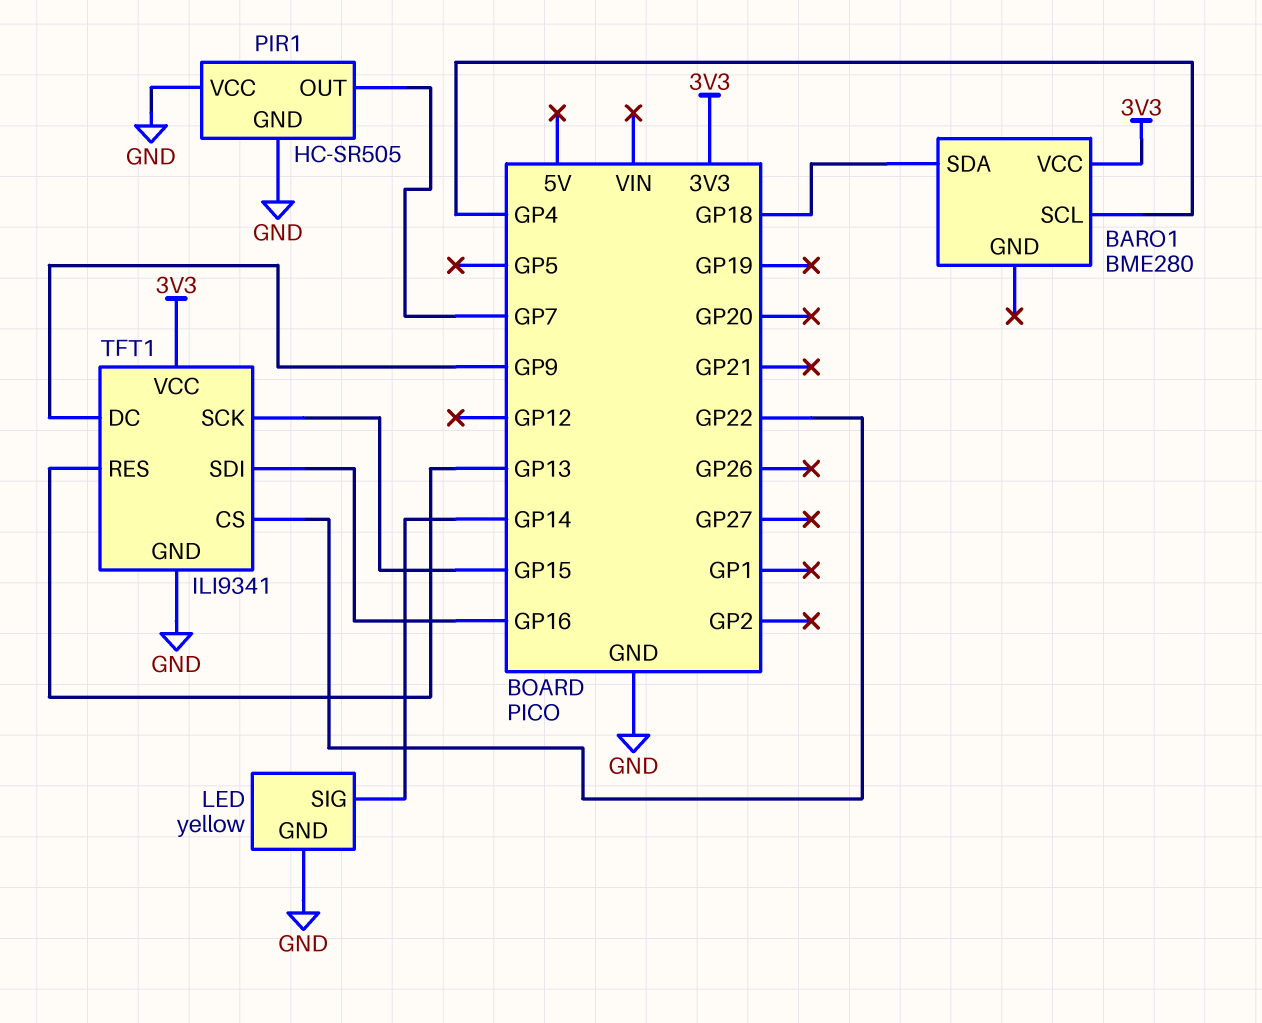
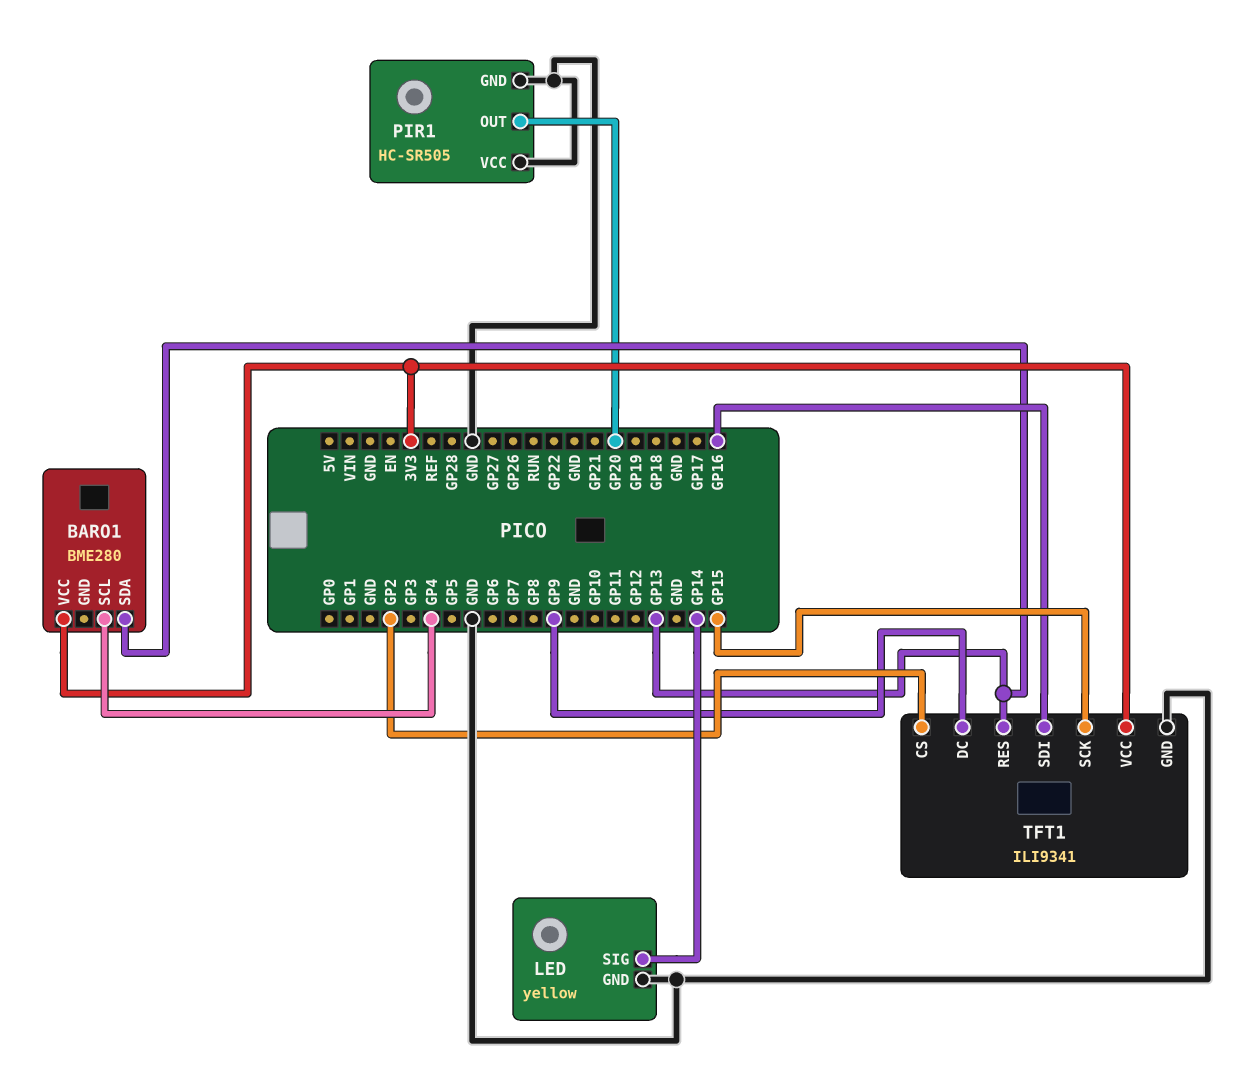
BARO1 pin SDA: GP18 -> GP13
PIR1 pin OUT: GP7 -> GP20
TFT1 pin CS: GP22 -> GP2

